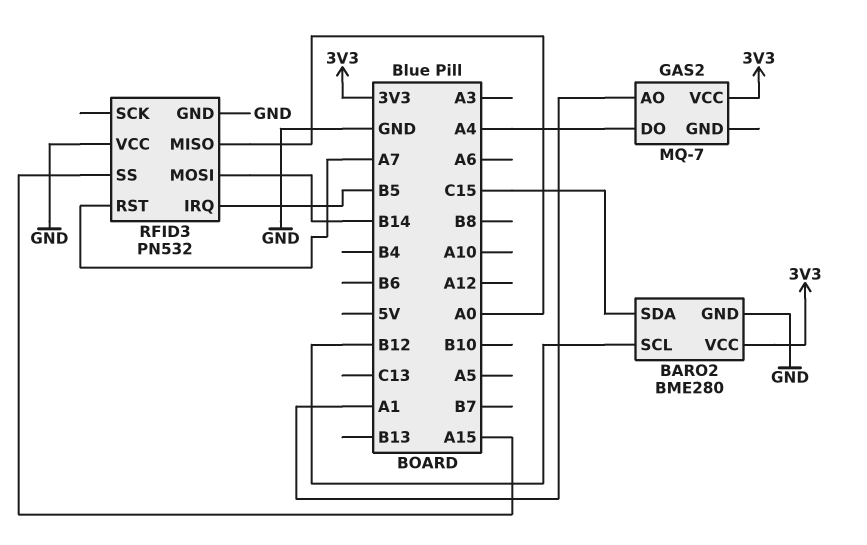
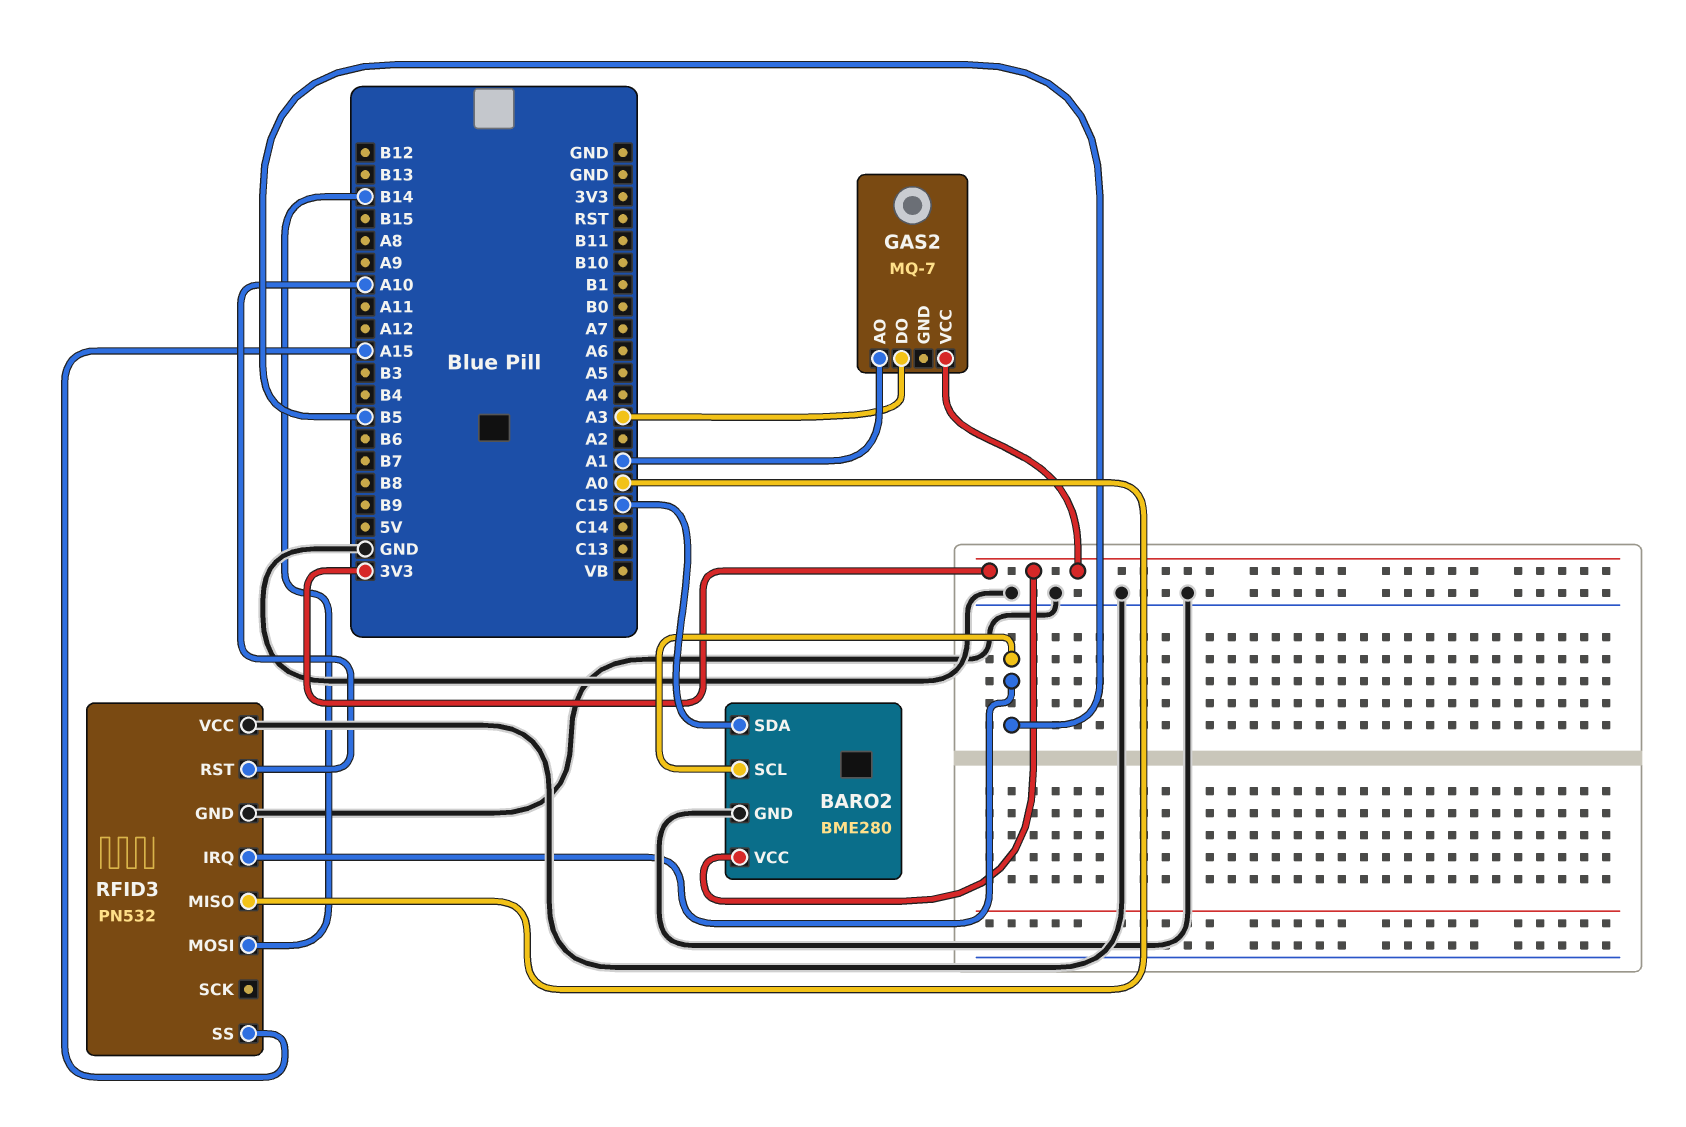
BARO2 pin SCL: B12 -> B5
GAS2 pin DO: A4 -> A3
RFID3 pin RST: A7 -> A10

